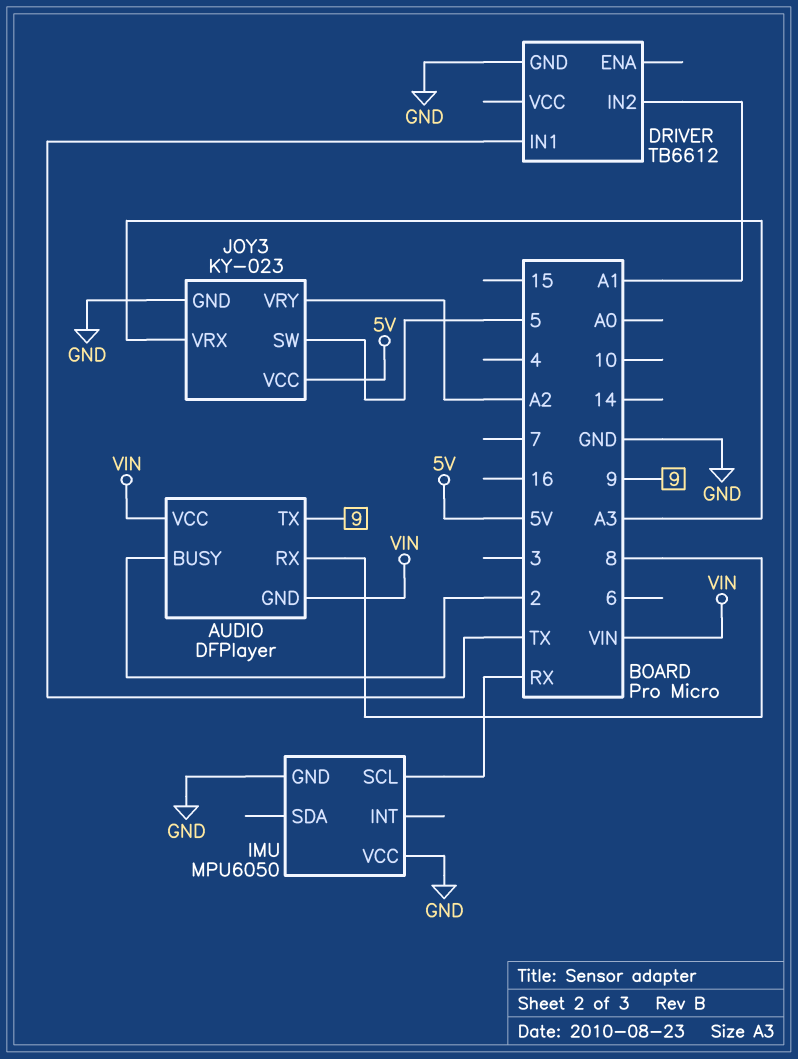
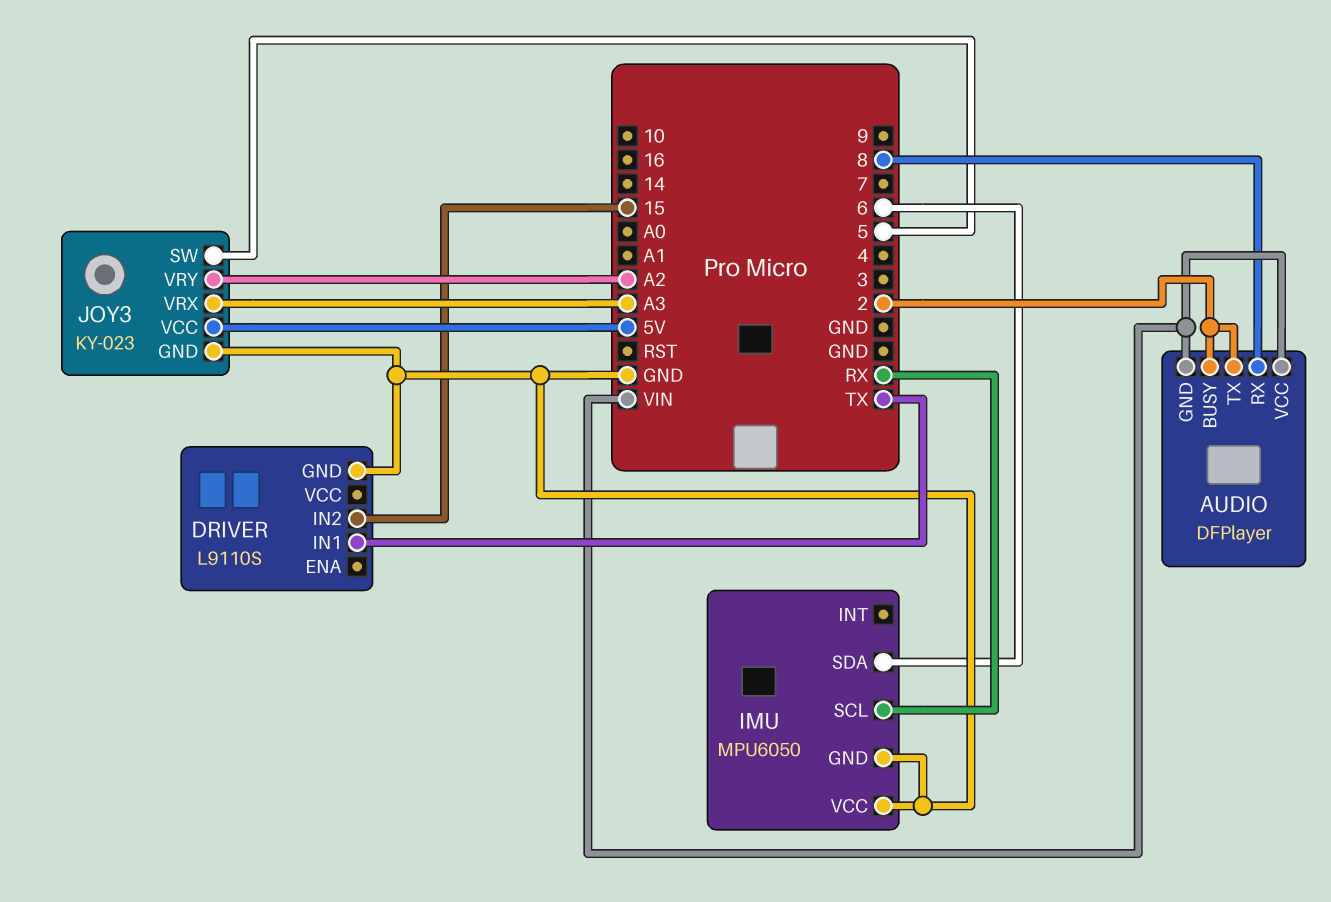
AUDIO pin TX: 9 -> 2
DRIVER: TB6612 -> L9110S
DRIVER pin IN2: A1 -> 15
IMU pin SDA: none -> 6

